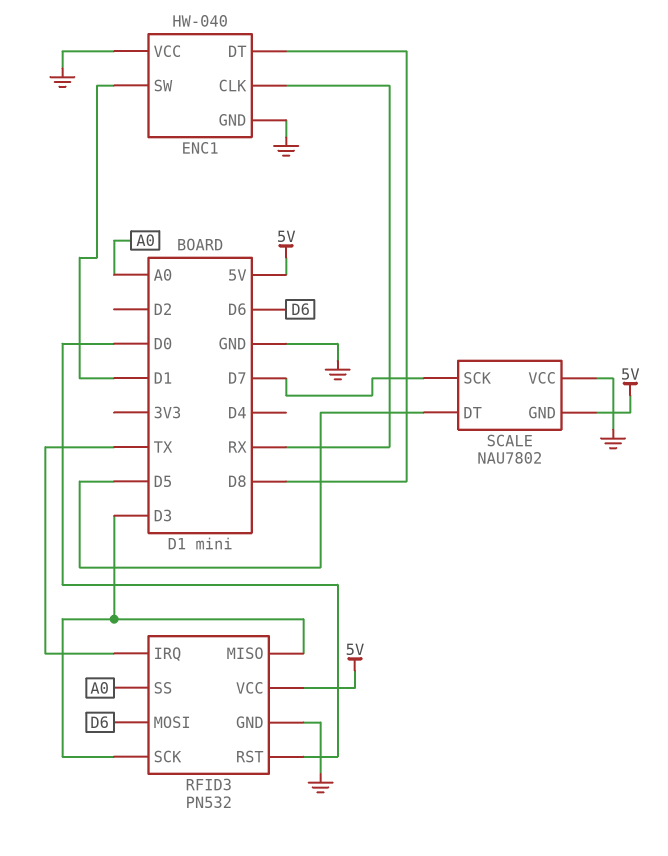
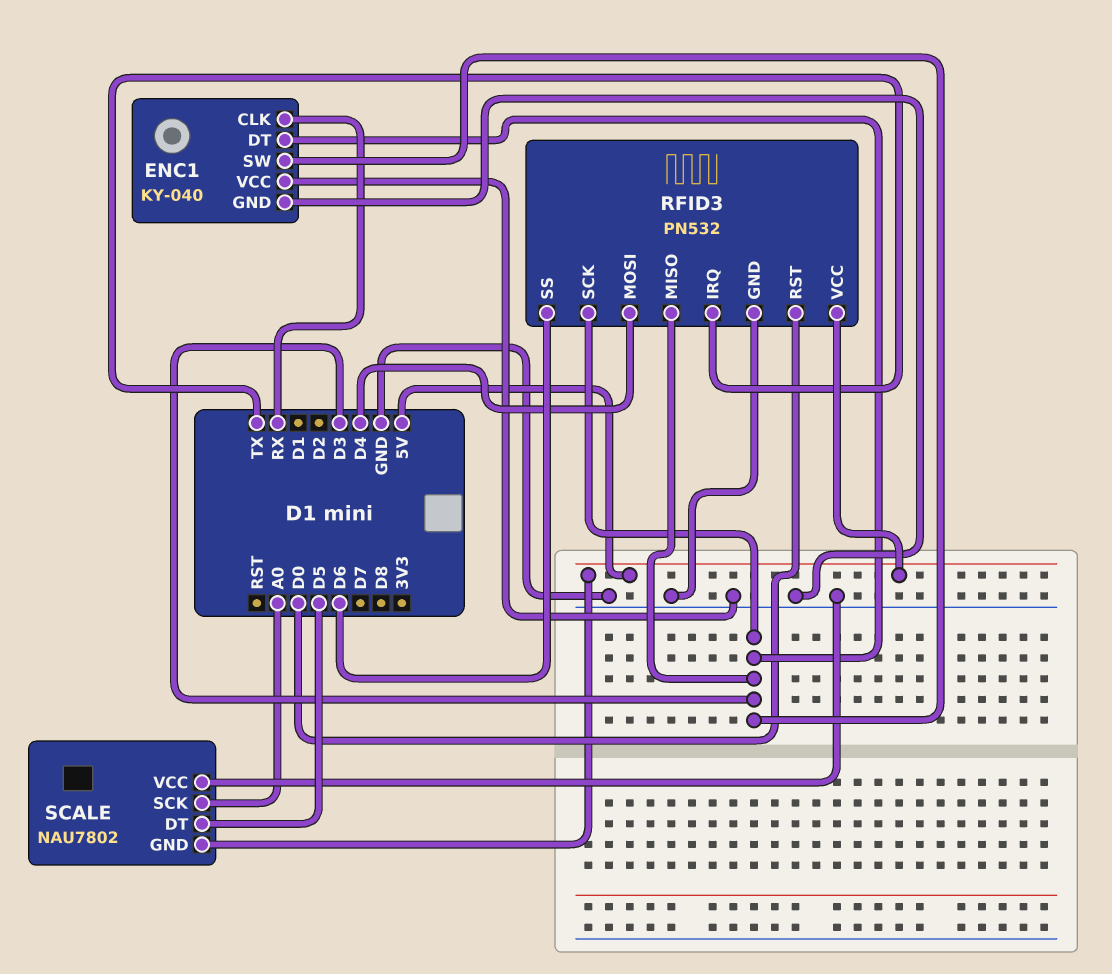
ENC1: HW-040 -> KY-040
ENC1 pin DT: D8 -> D3
ENC1 pin SW: D1 -> D3
RFID3 pin MOSI: D6 -> D4
RFID3 pin SS: A0 -> D6
SCALE pin SCK: D7 -> A0

